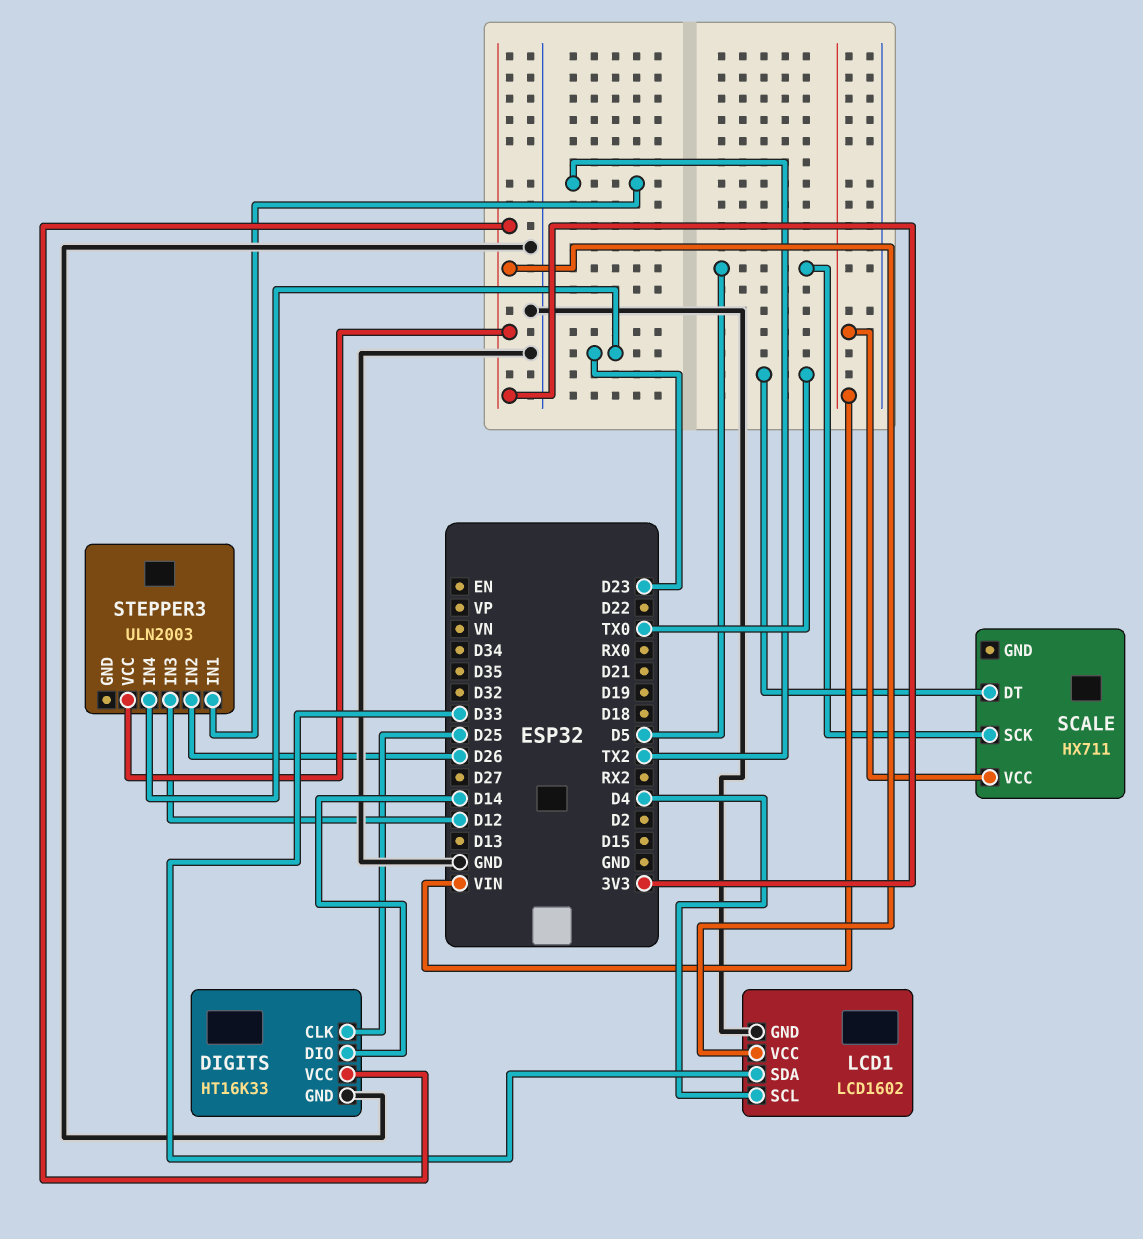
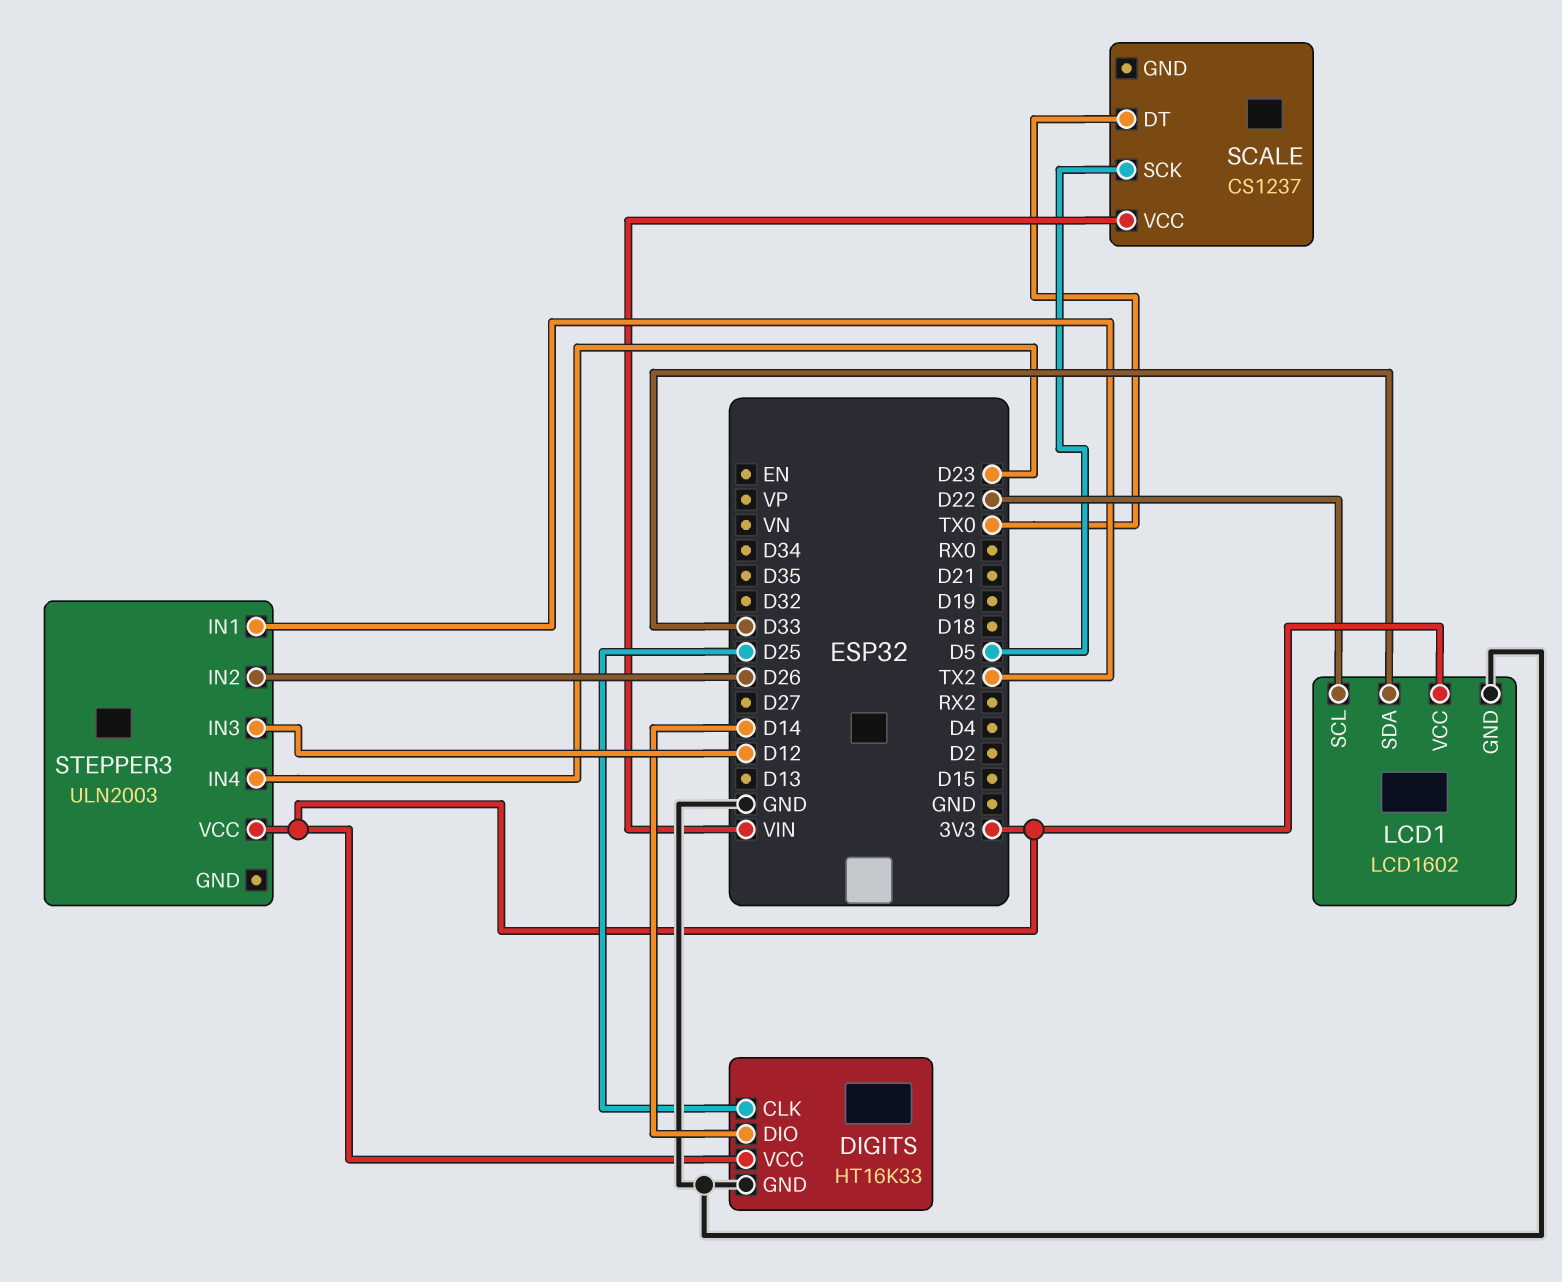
LCD1 pin SCL: D4 -> D22
SCALE: HX711 -> CS1237

